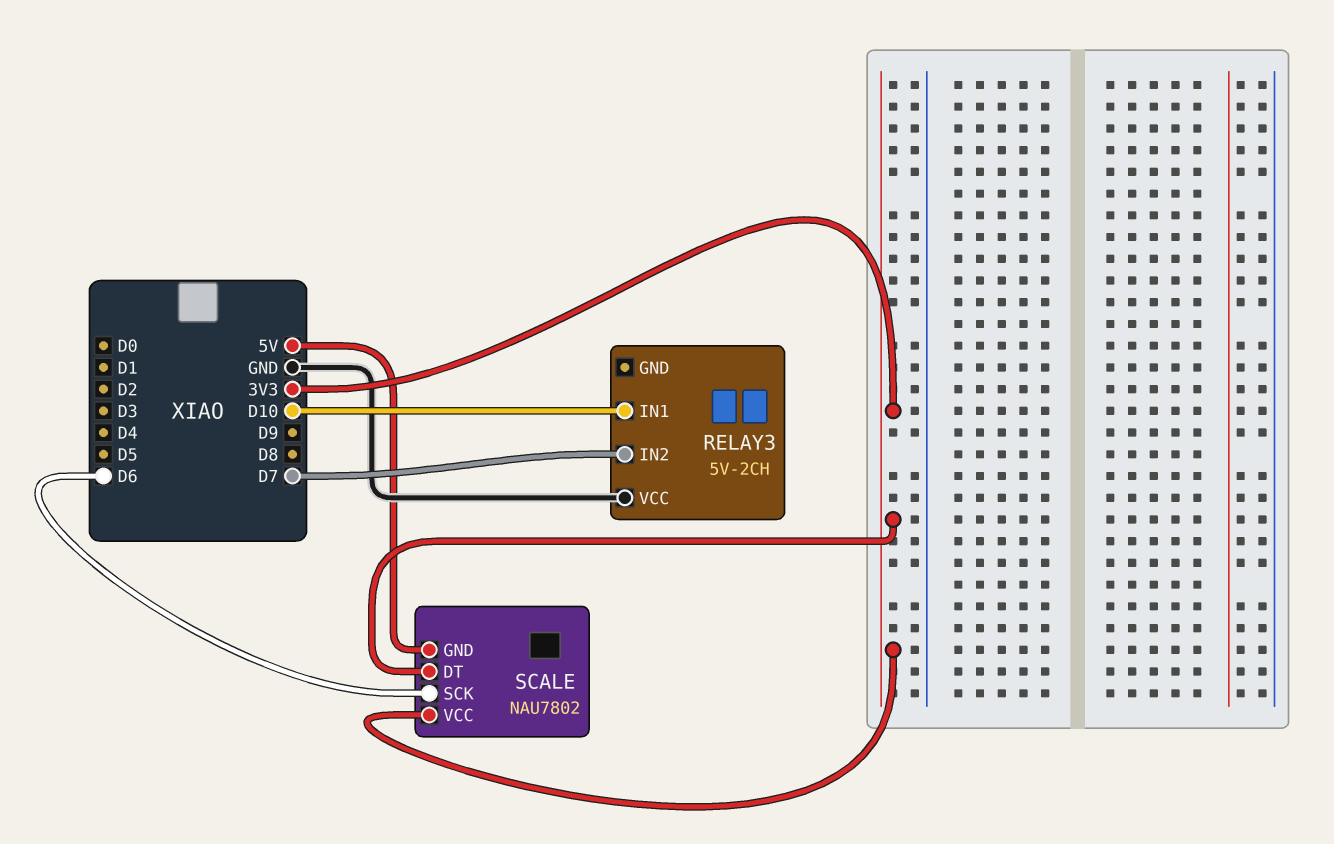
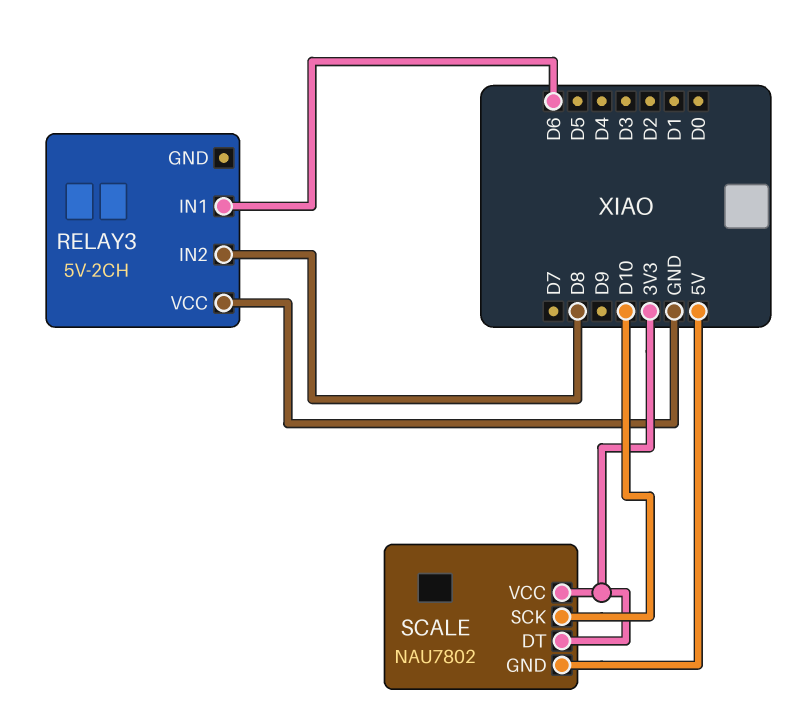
RELAY3 pin IN1: D10 -> D6
RELAY3 pin IN2: D7 -> D8
SCALE pin SCK: D6 -> D10

